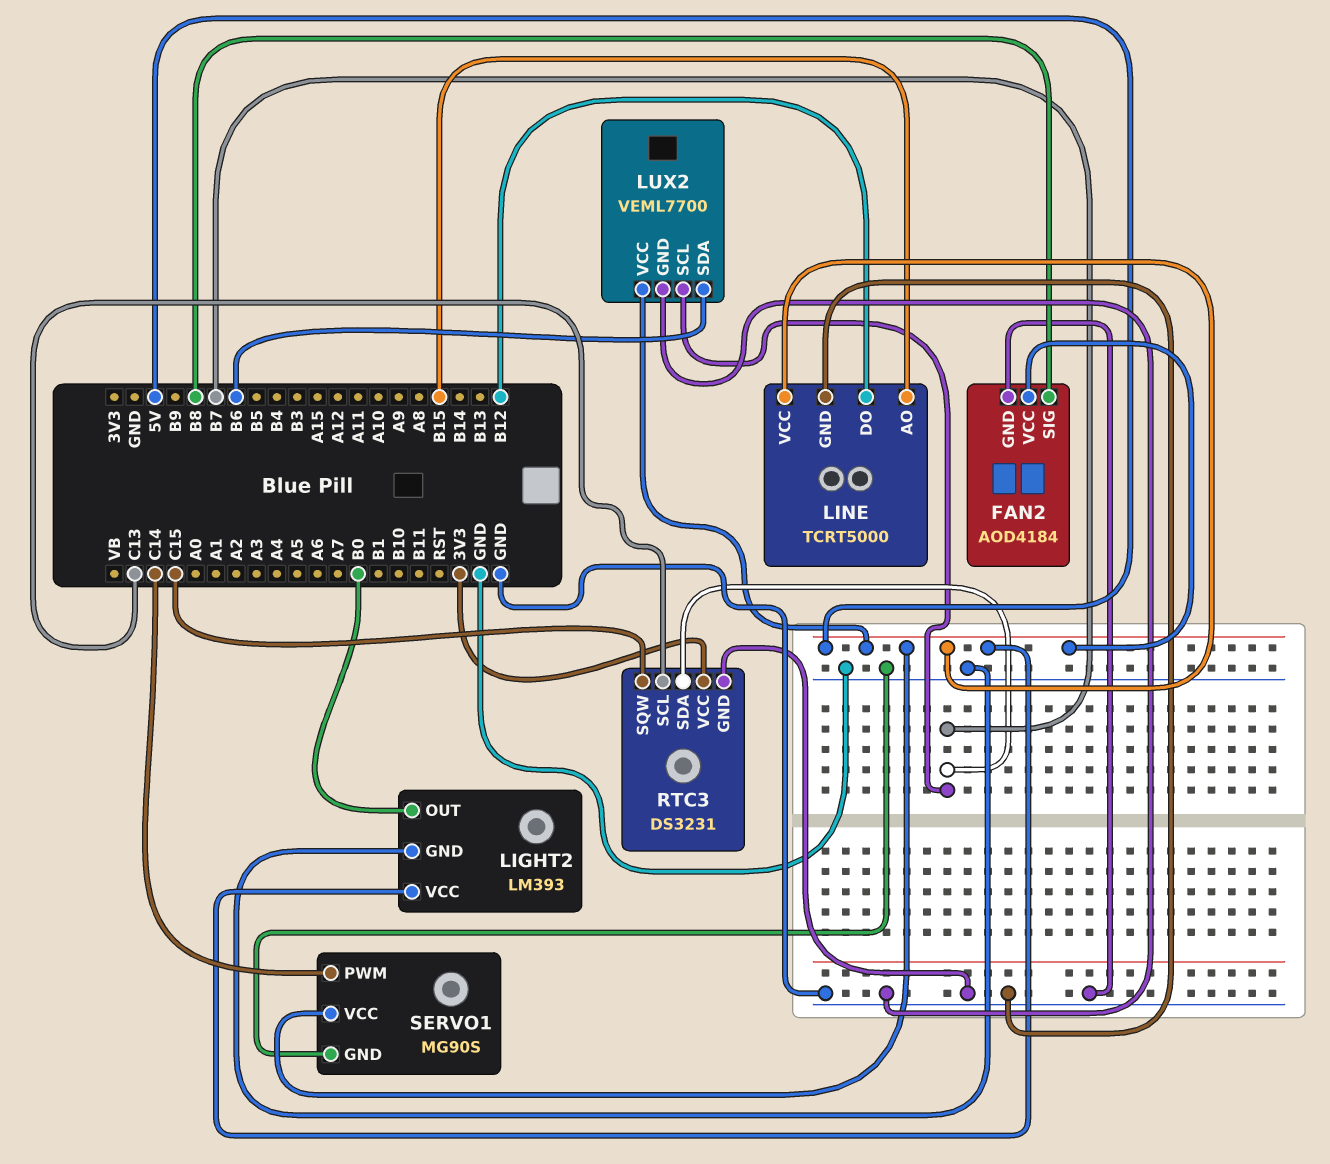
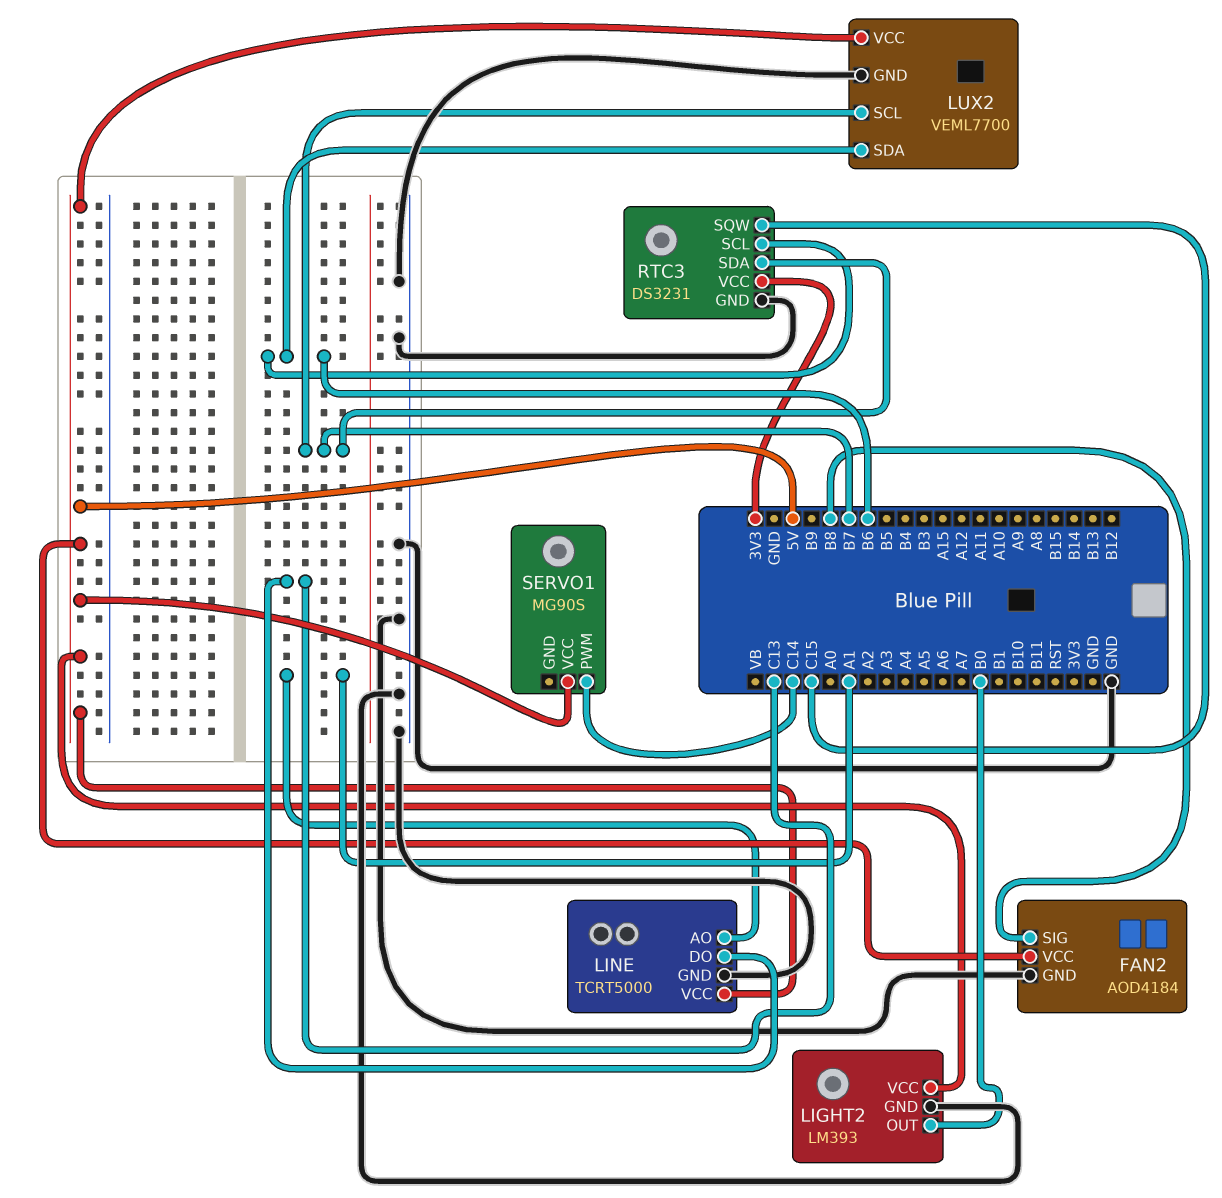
LINE pin AO: B15 -> A1
LINE pin DO: B12 -> C13
RTC3 pin SCL: C13 -> B6
SERVO1 pin GND: GND -> none

